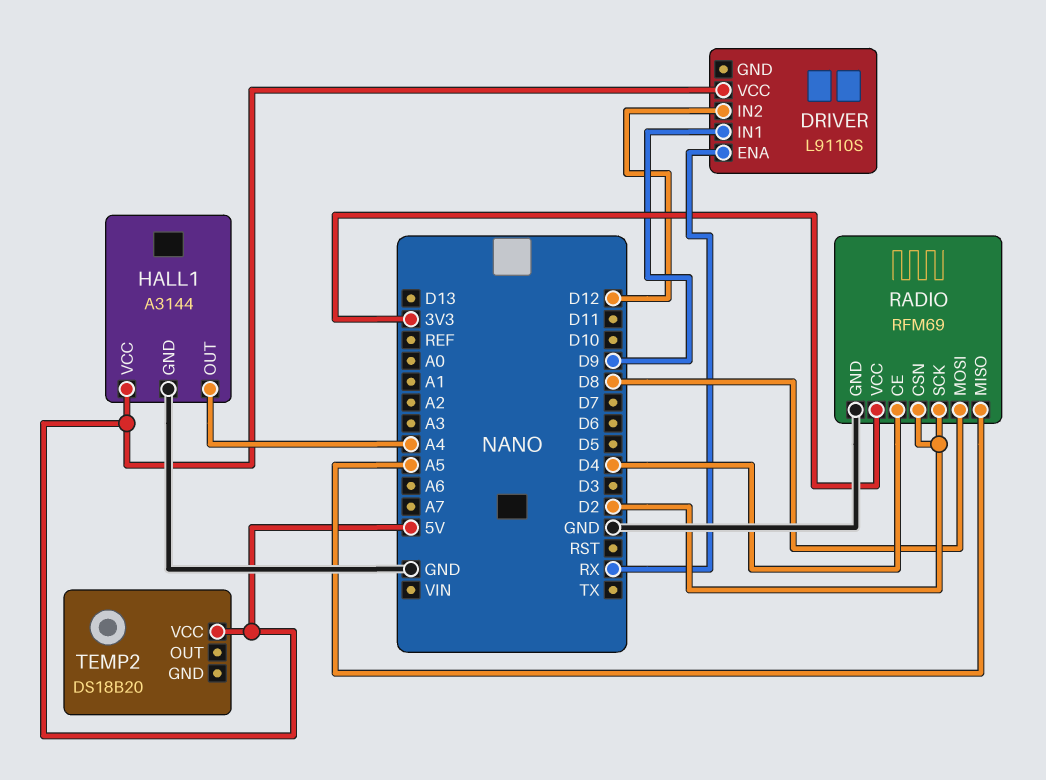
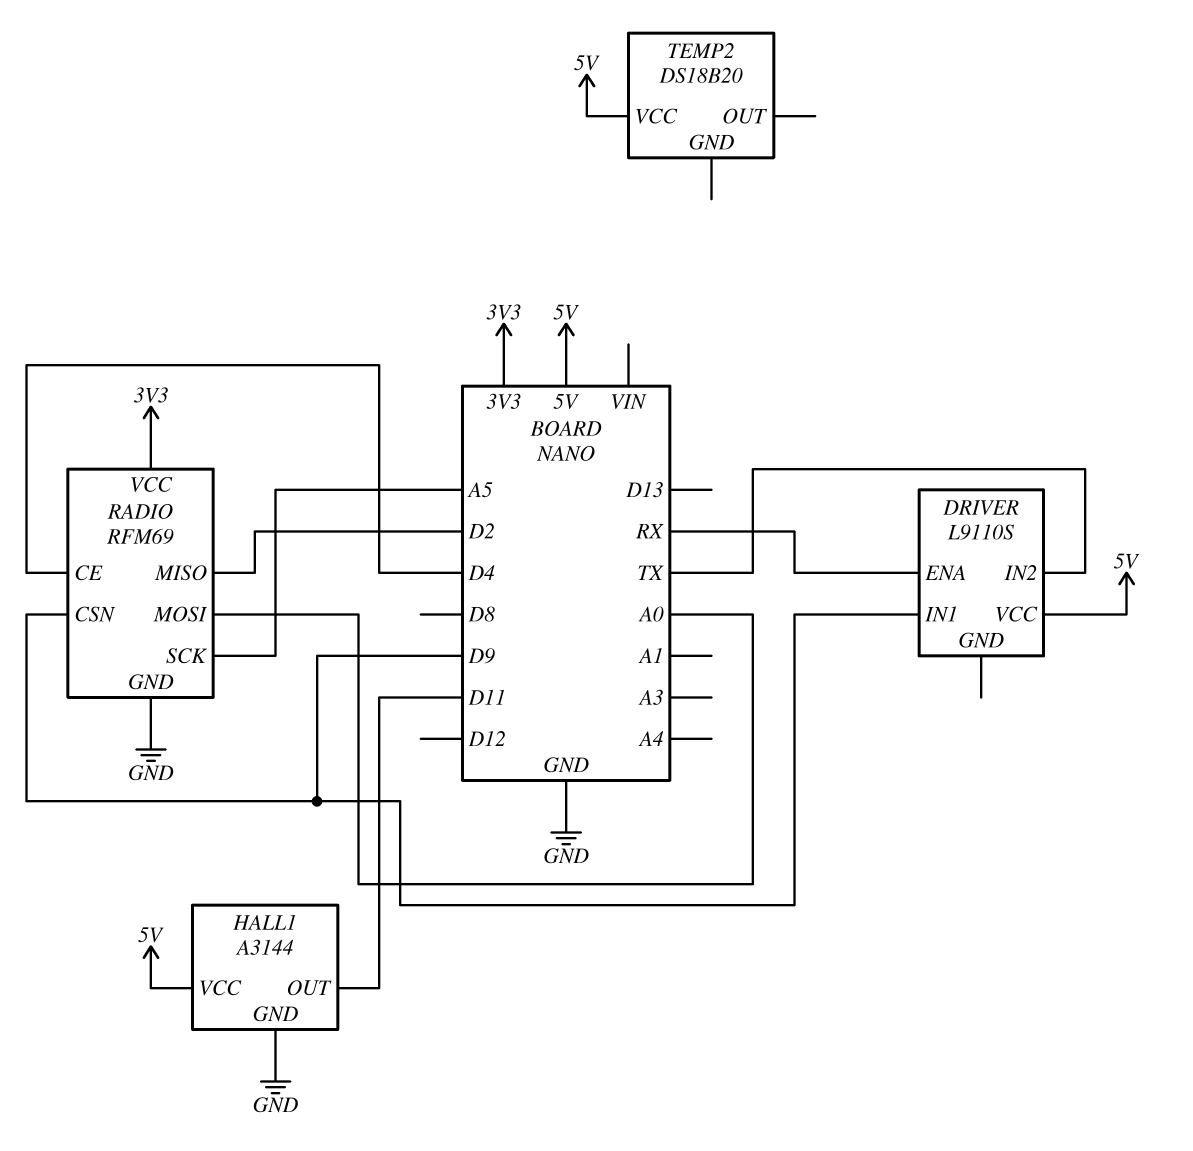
DRIVER pin IN2: D12 -> TX
HALL1 pin OUT: A4 -> D11
RADIO pin CSN: D2 -> D9
RADIO pin MISO: A5 -> D2
RADIO pin MOSI: D8 -> A0
RADIO pin SCK: D2 -> A5

